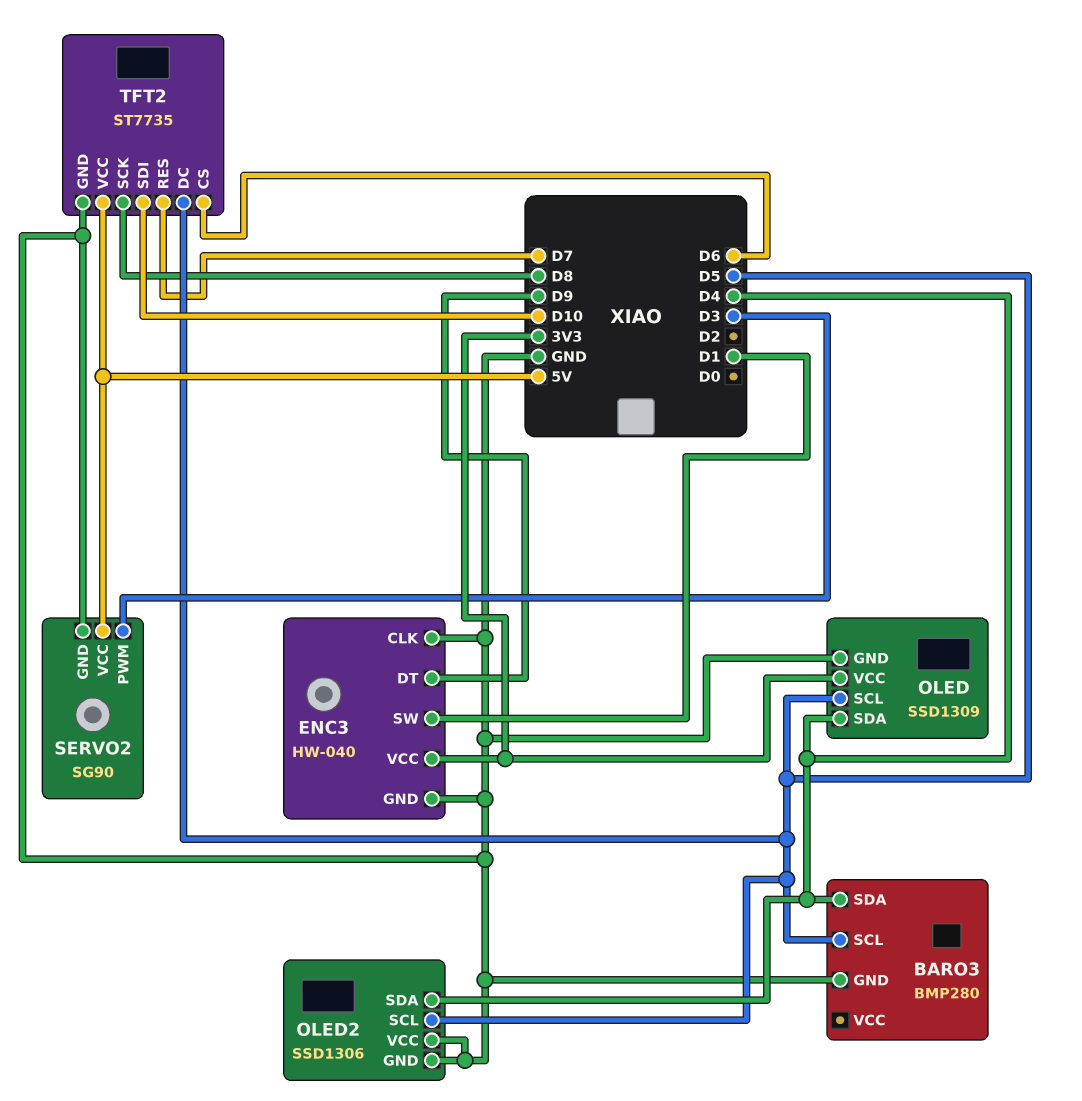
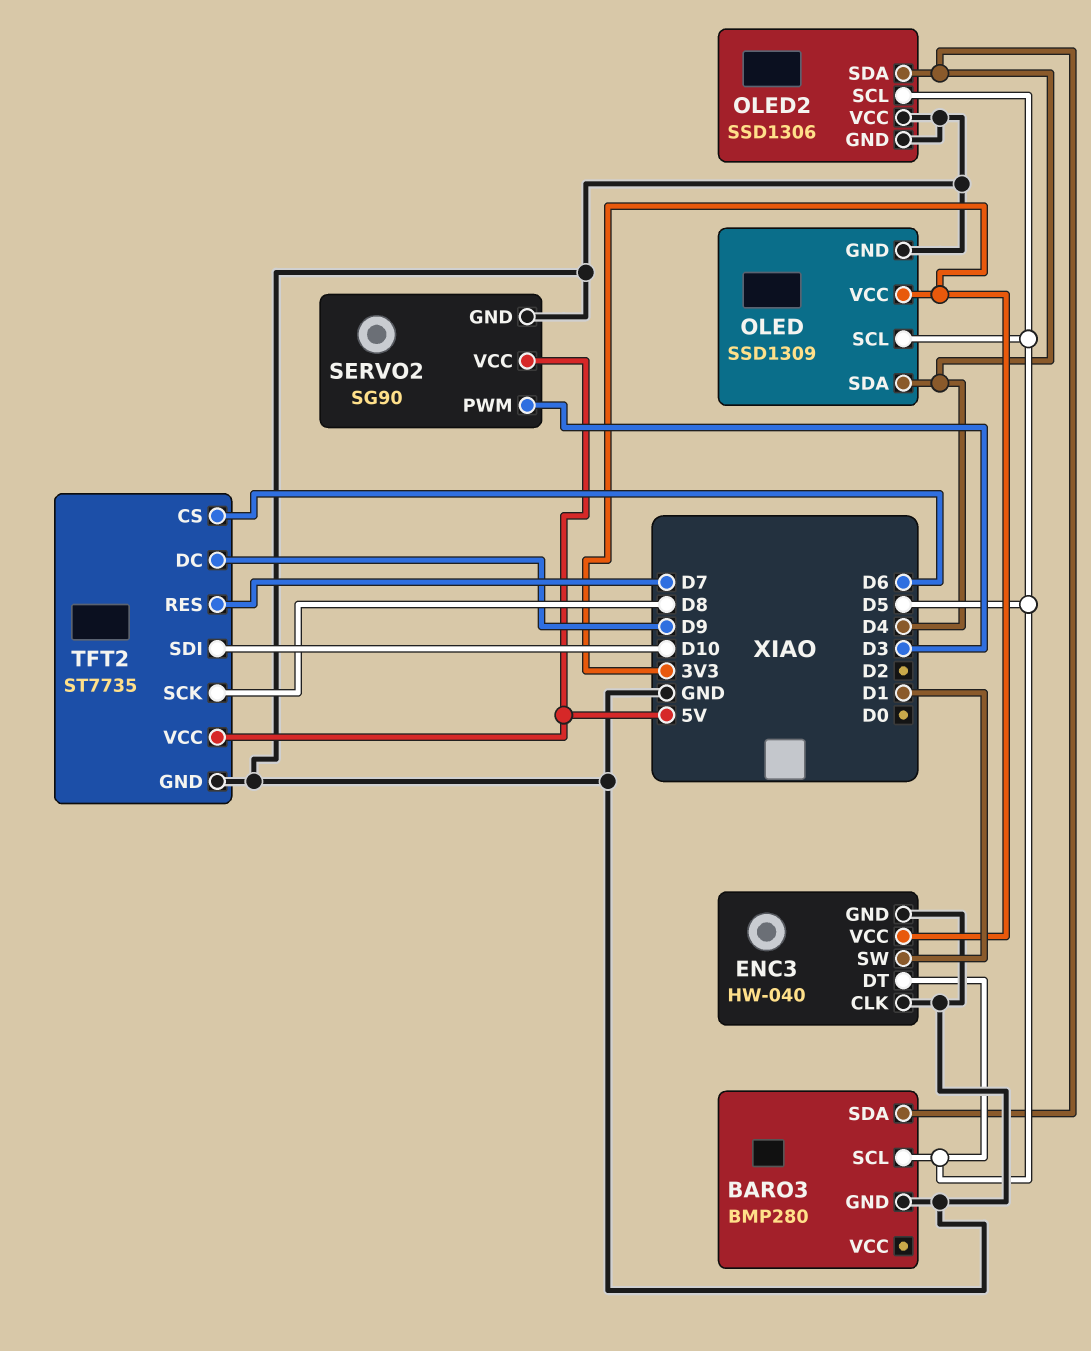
ENC3 pin DT: D9 -> D5
TFT2 pin DC: D5 -> D9

